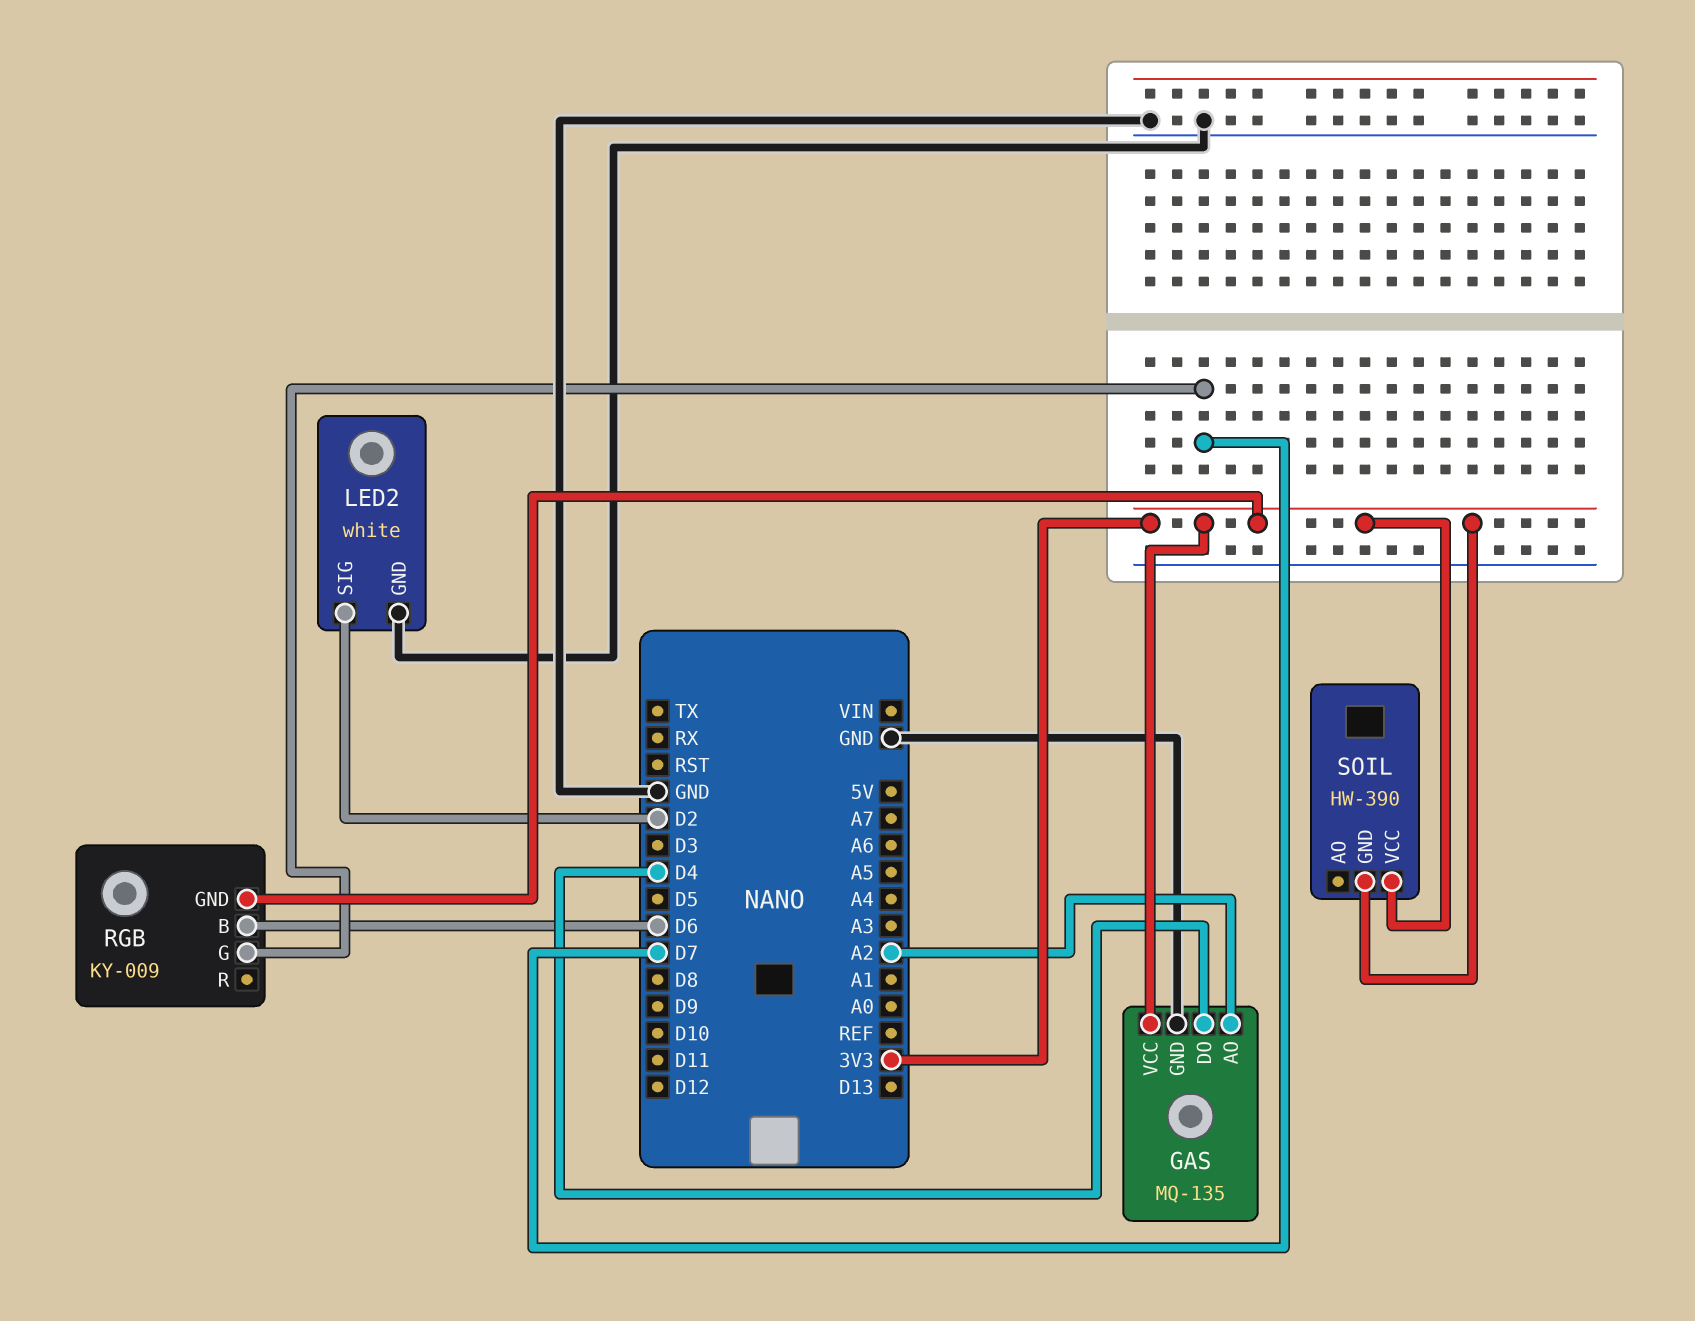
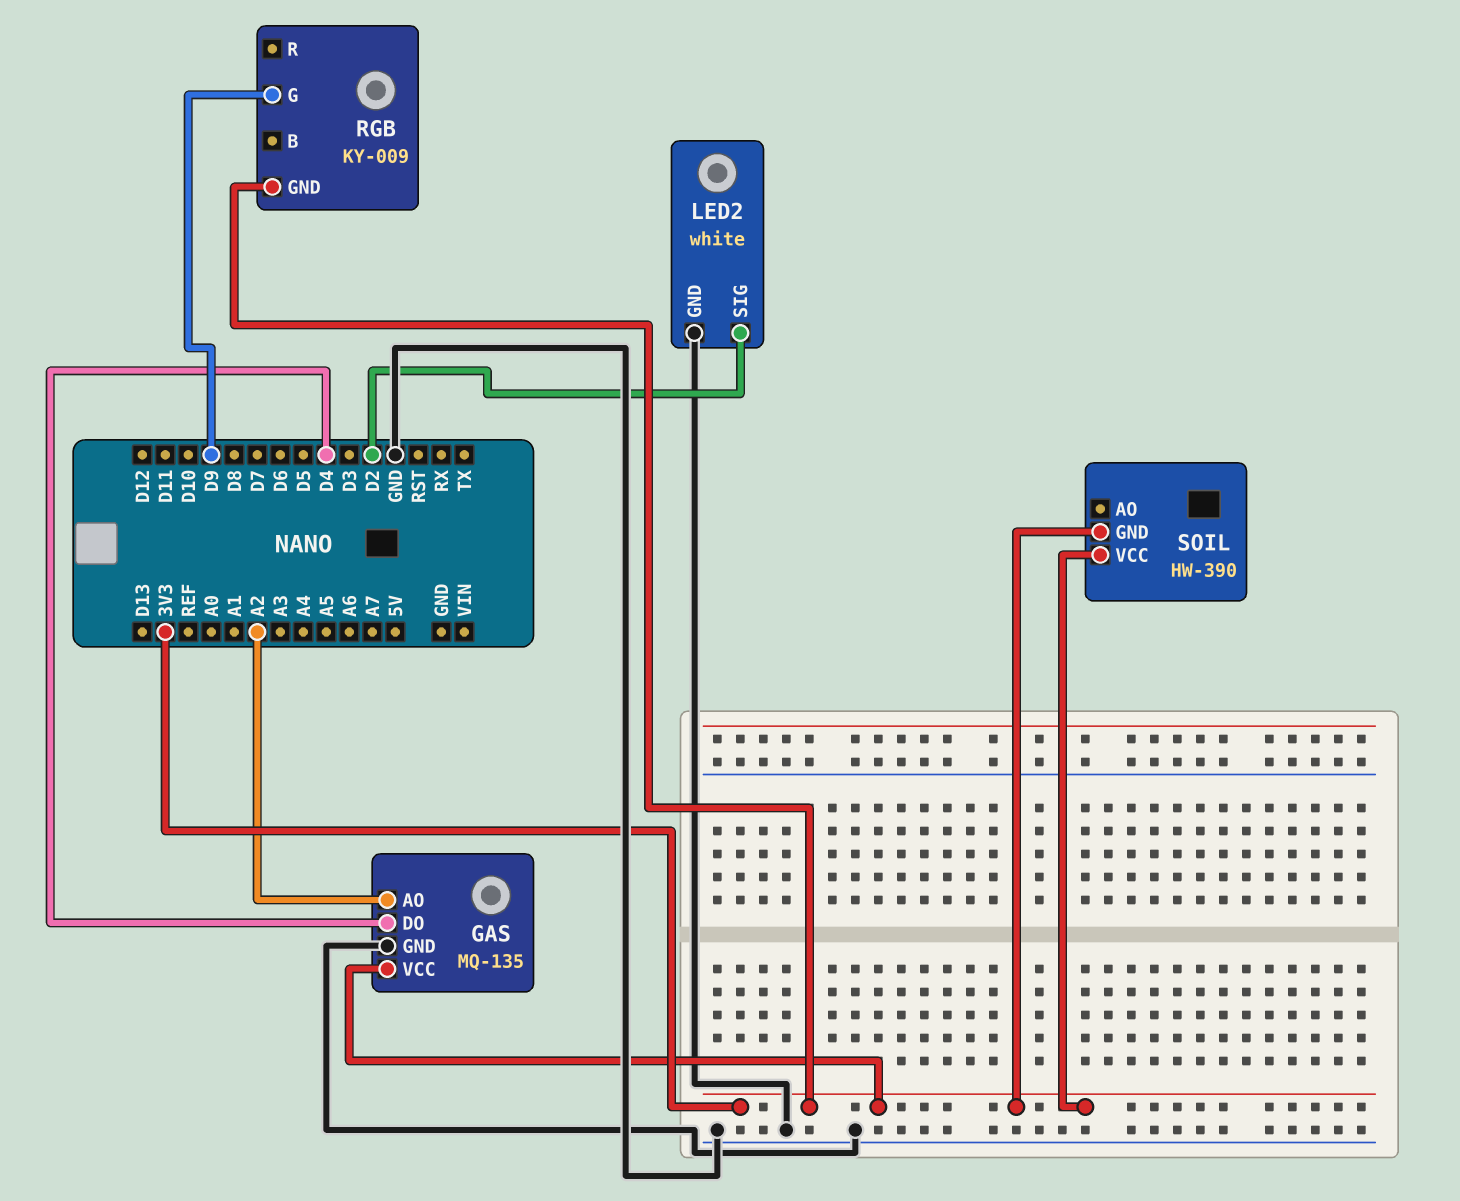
RGB pin B: D6 -> none
RGB pin G: D7 -> D9

